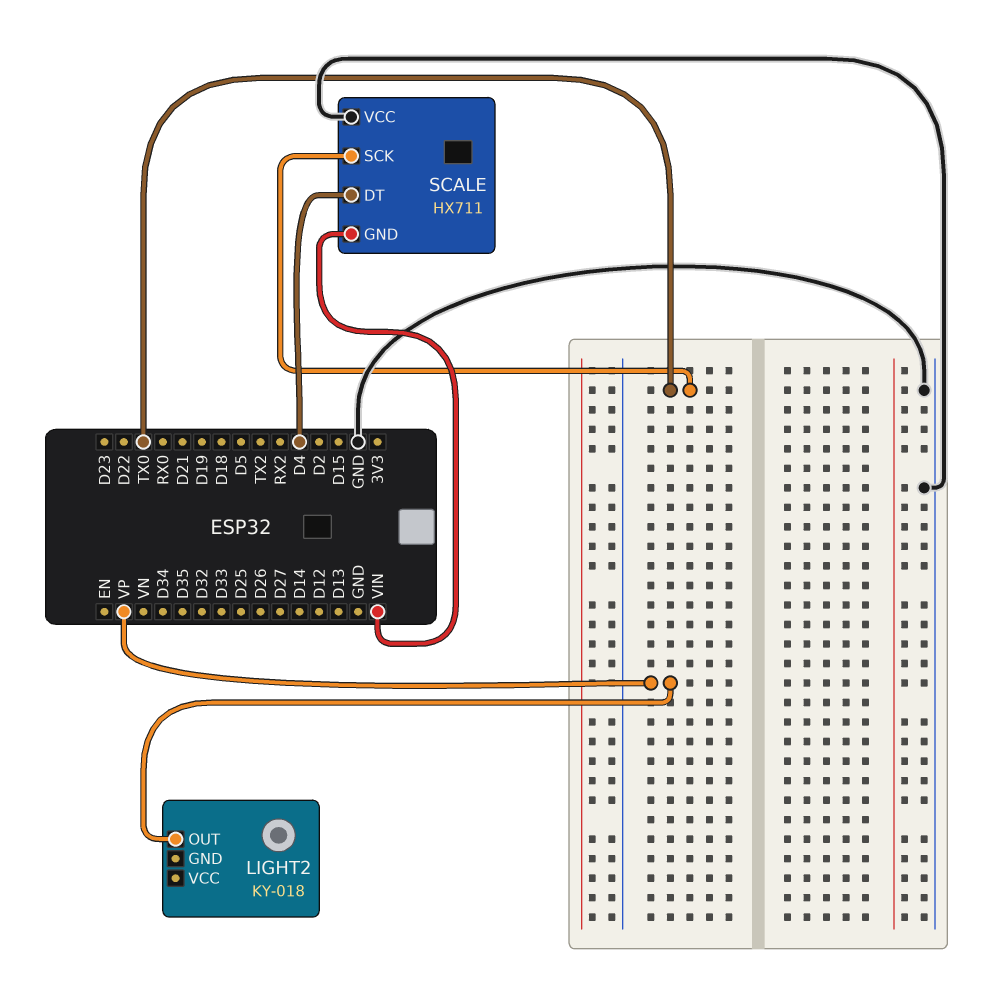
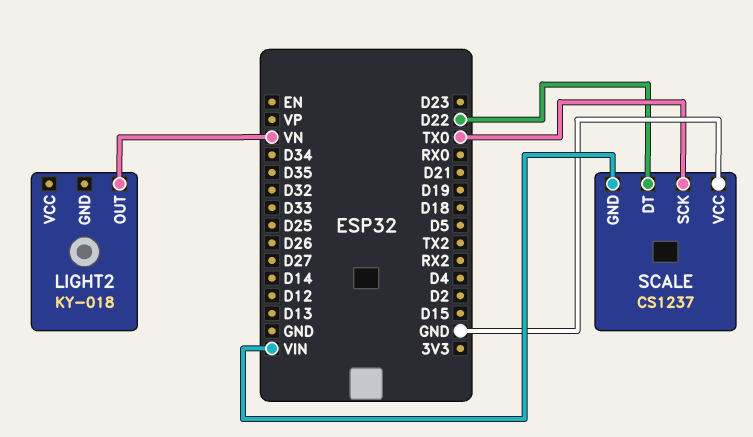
LIGHT2 pin OUT: VP -> VN
SCALE: HX711 -> CS1237
SCALE pin DT: D4 -> D22

